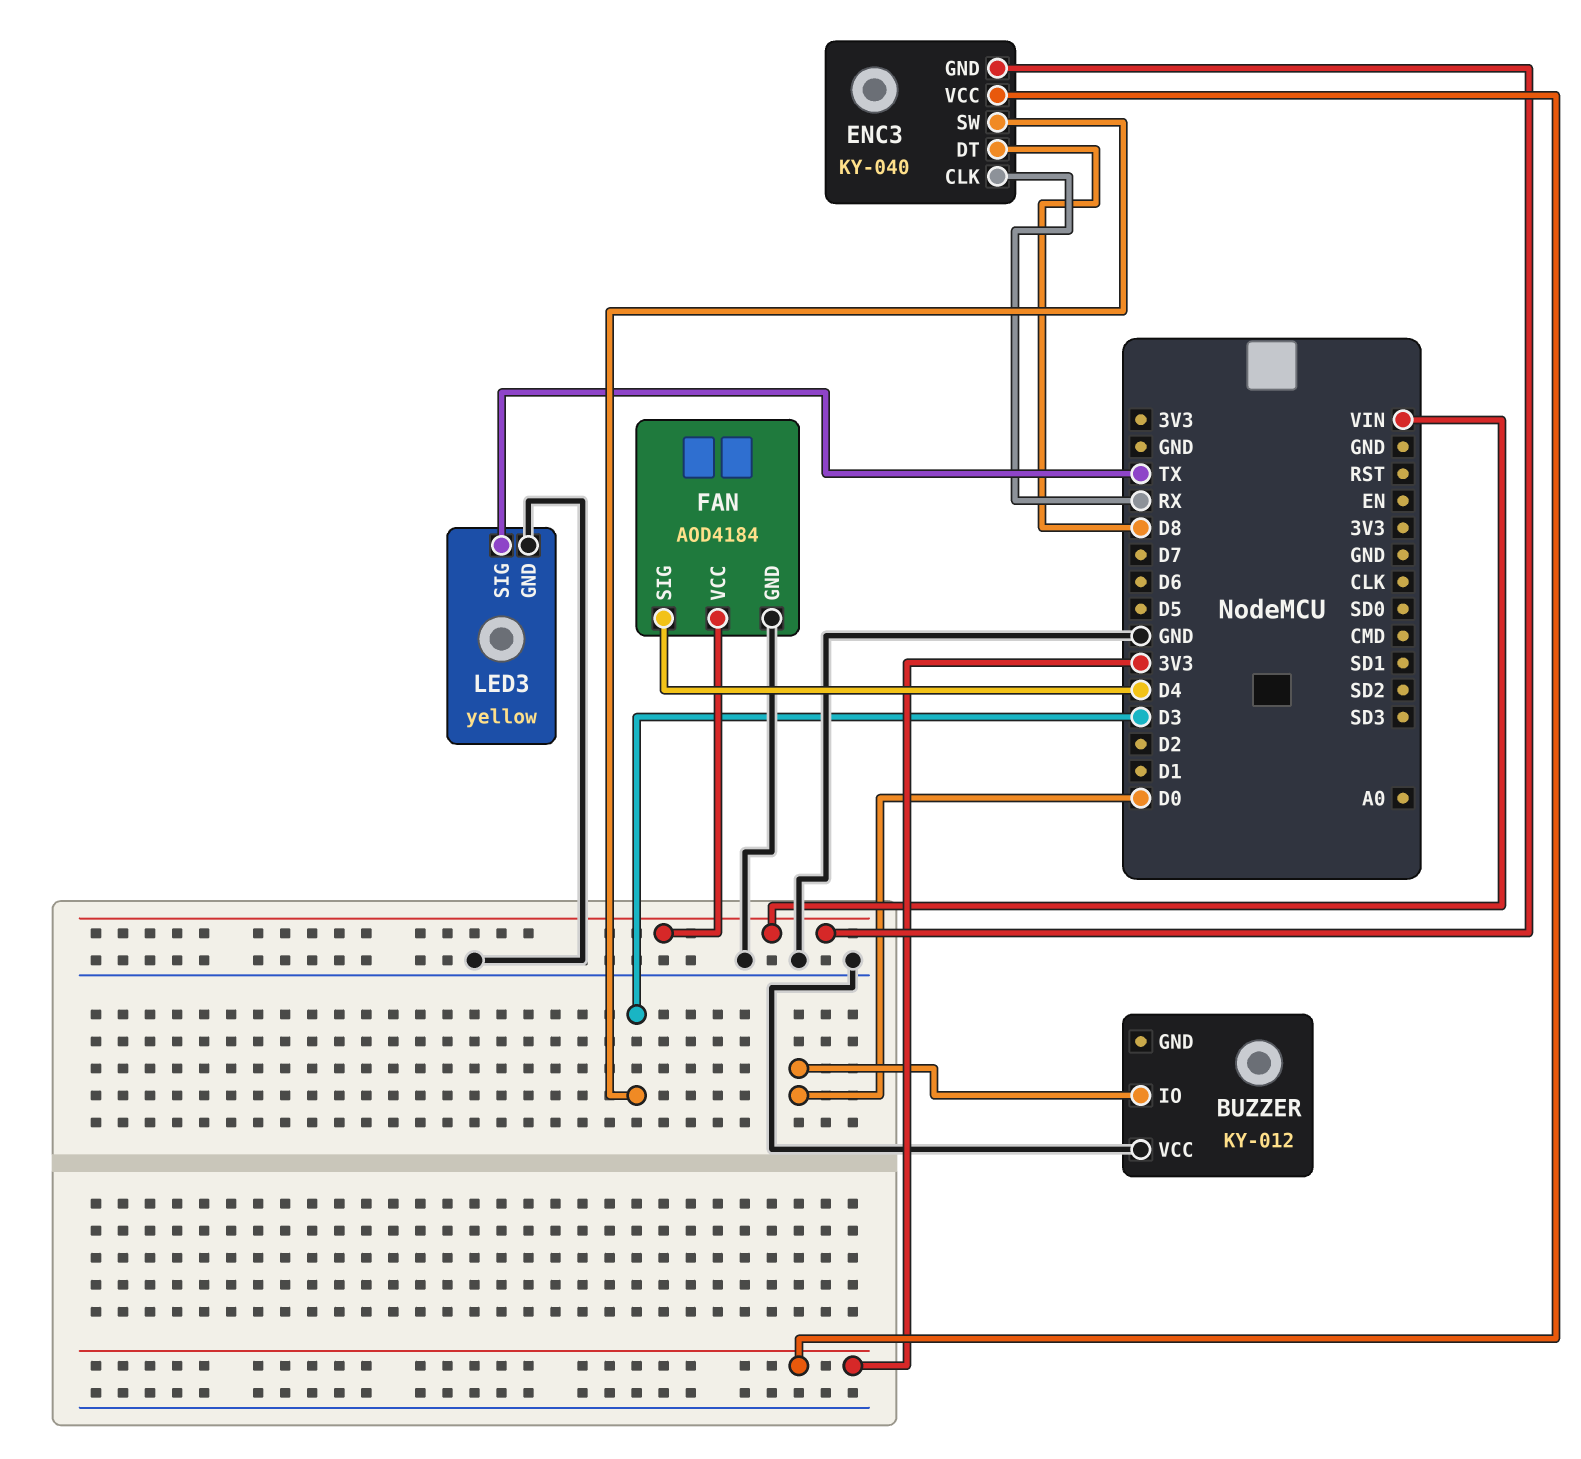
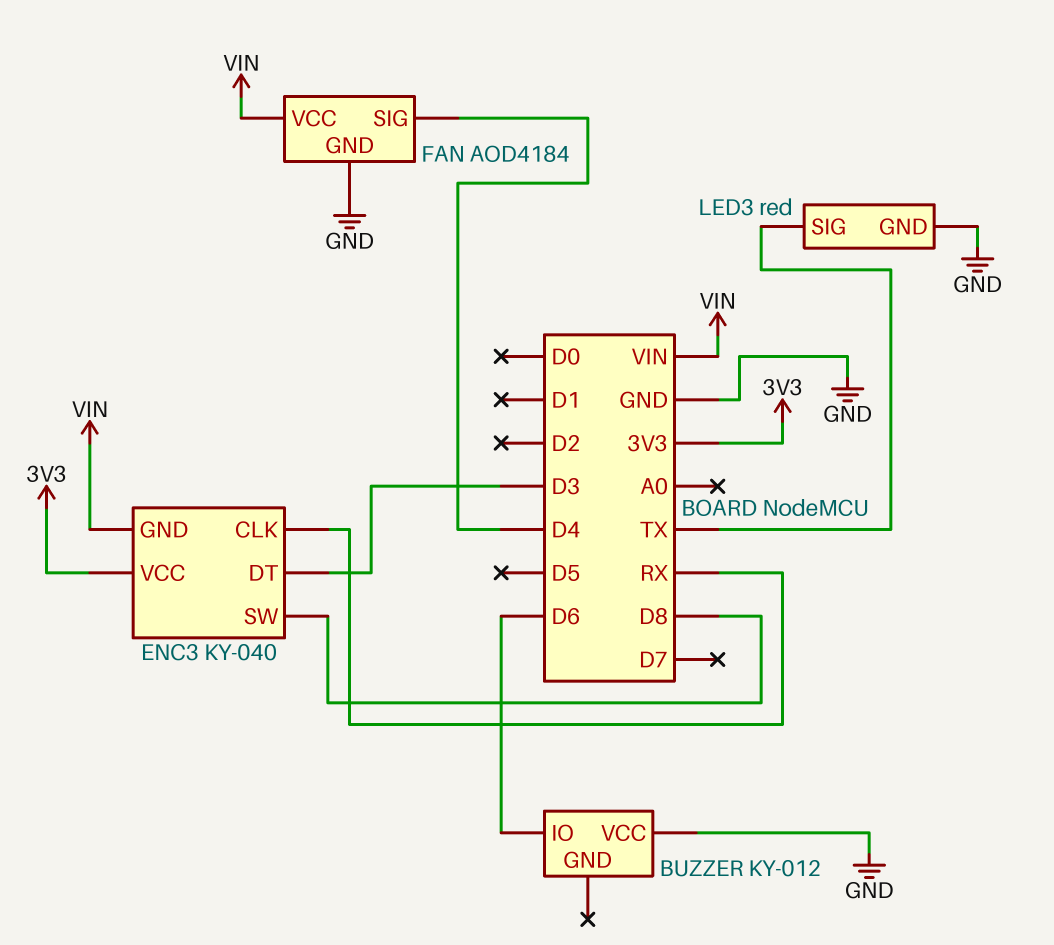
BUZZER pin IO: D0 -> D6
ENC3 pin DT: D8 -> D3
ENC3 pin SW: D3 -> D8
LED3: yellow -> red

